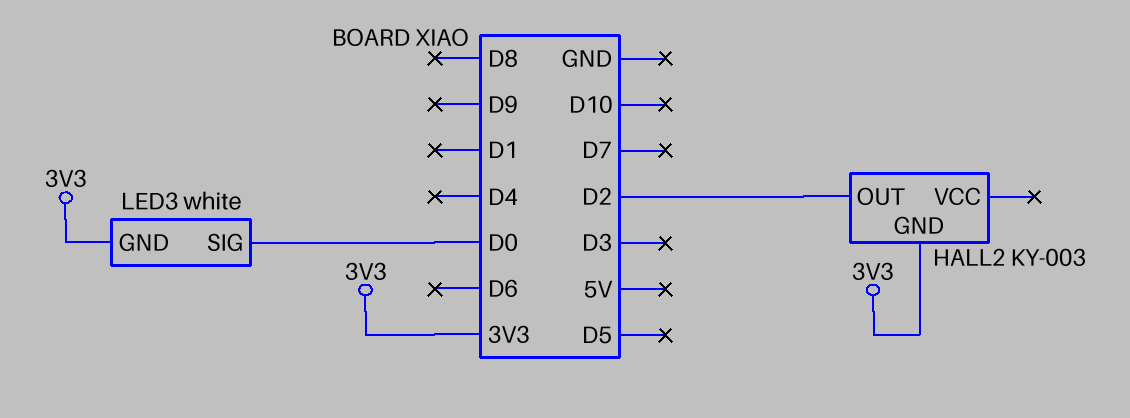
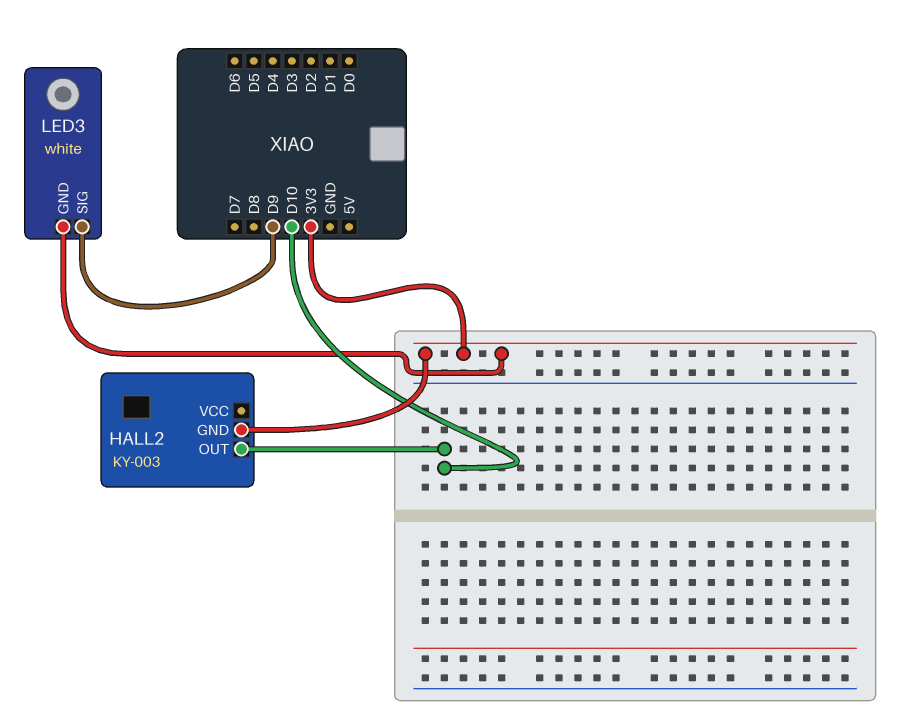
HALL2 pin OUT: D2 -> D10
LED3 pin SIG: D0 -> D9

